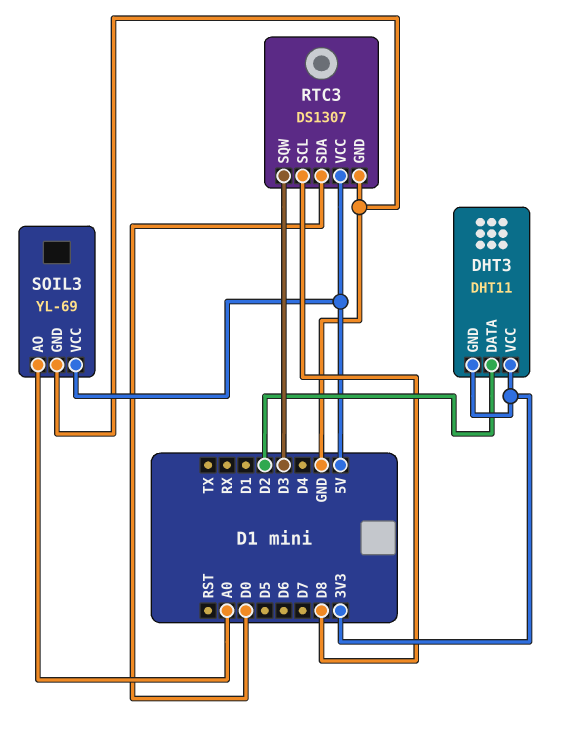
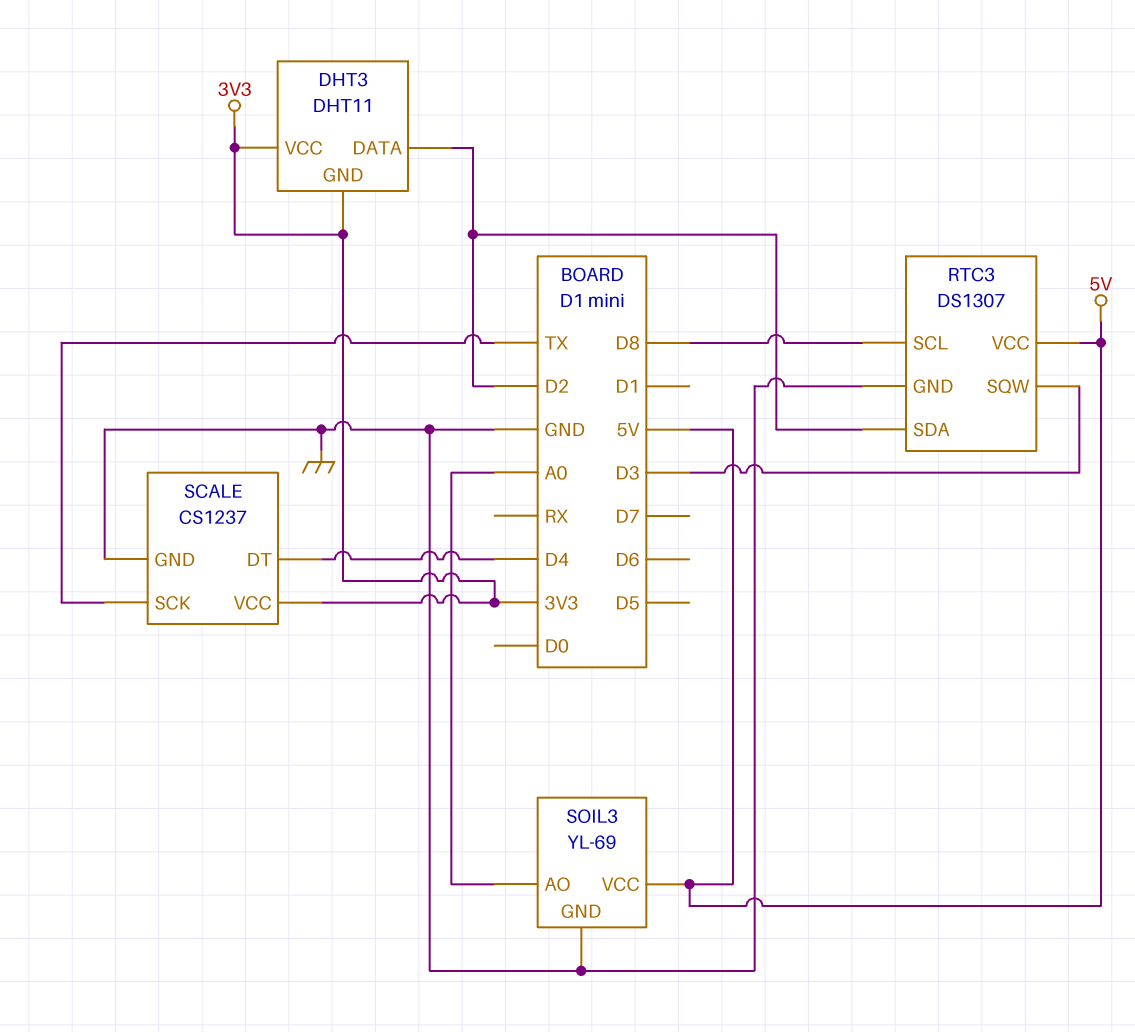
RTC3 pin SDA: D0 -> D2
SCALE: none -> CS1237
SCALE pin DT: none -> D4
SCALE pin GND: none -> GND
SCALE pin SCK: none -> TX
SCALE pin VCC: none -> 3V3

